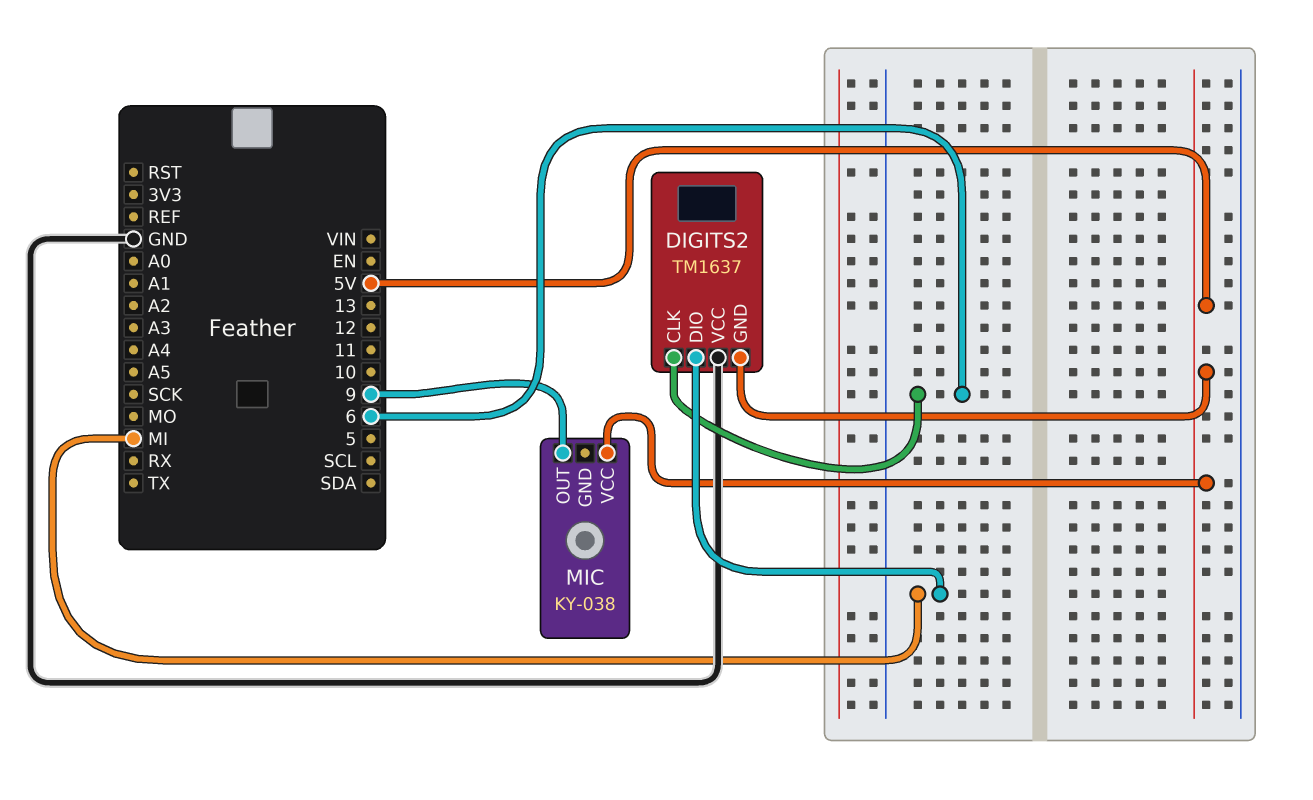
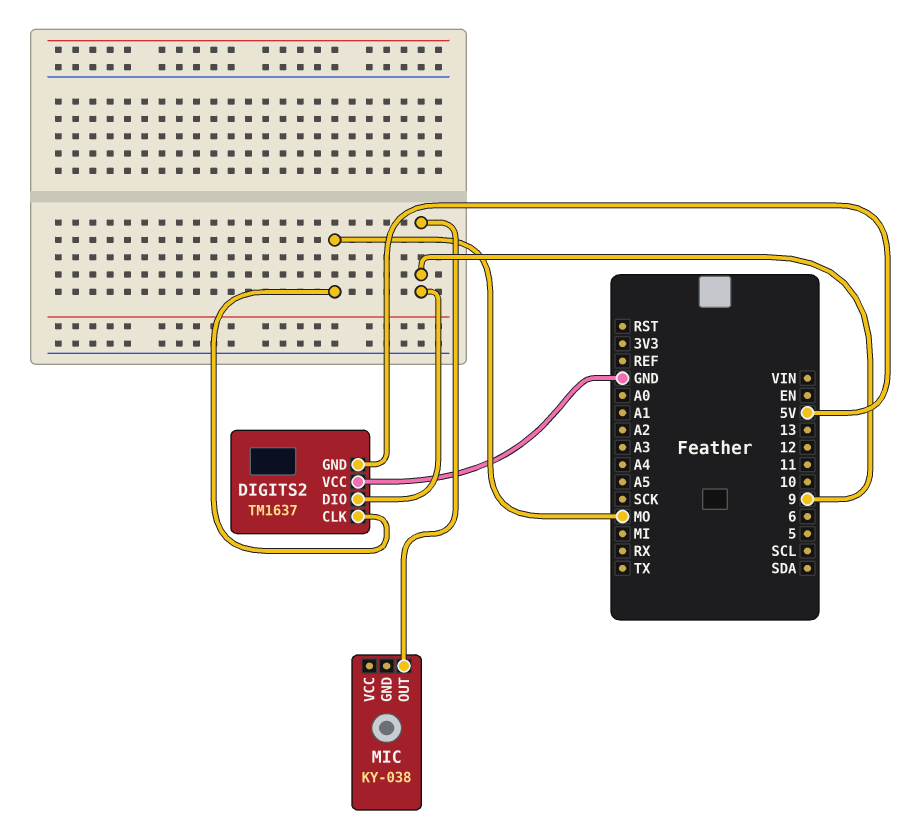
DIGITS2 pin CLK: 6 -> MO
DIGITS2 pin DIO: MI -> 9
MIC pin VCC: 5V -> none

